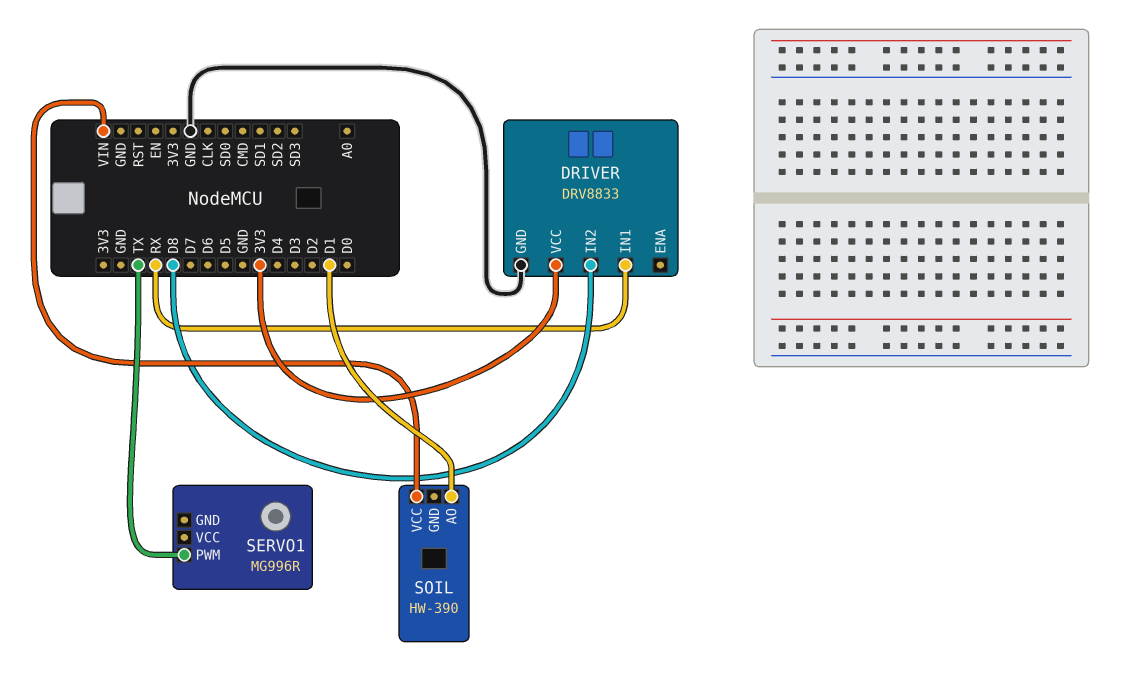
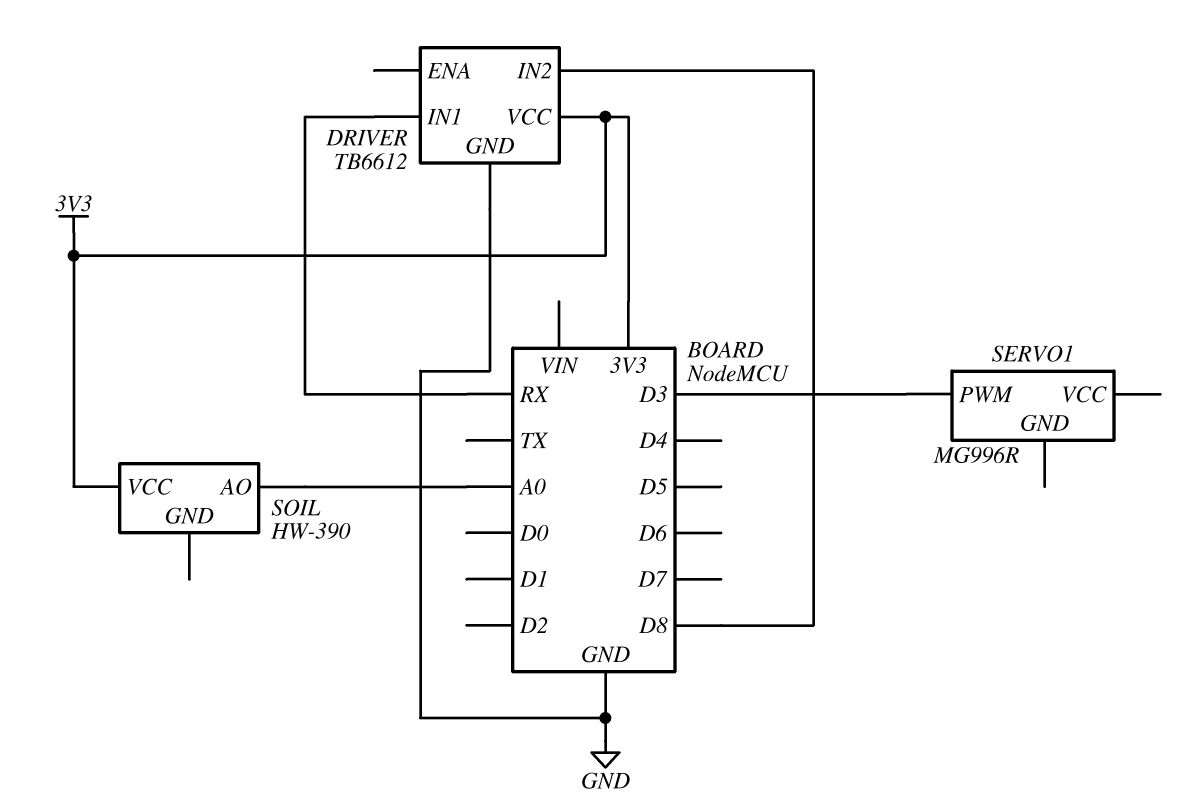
DRIVER: DRV8833 -> TB6612
SERVO1 pin PWM: TX -> D3
SOIL pin AO: D1 -> A0
SOIL pin VCC: VIN -> 3V3

